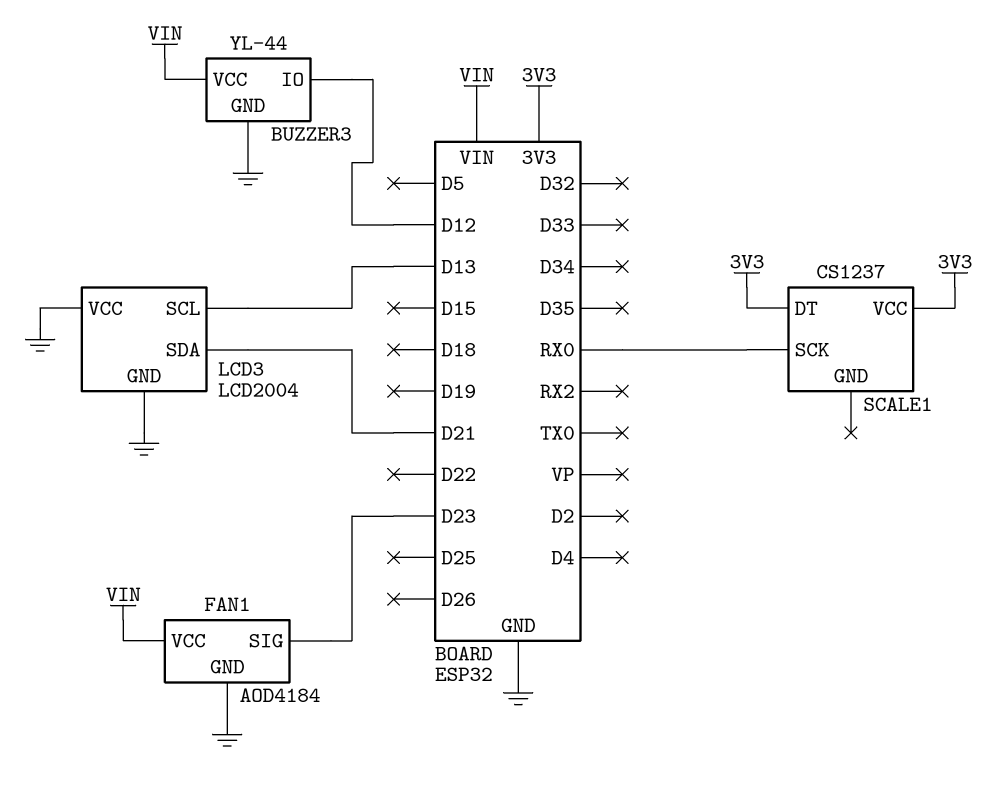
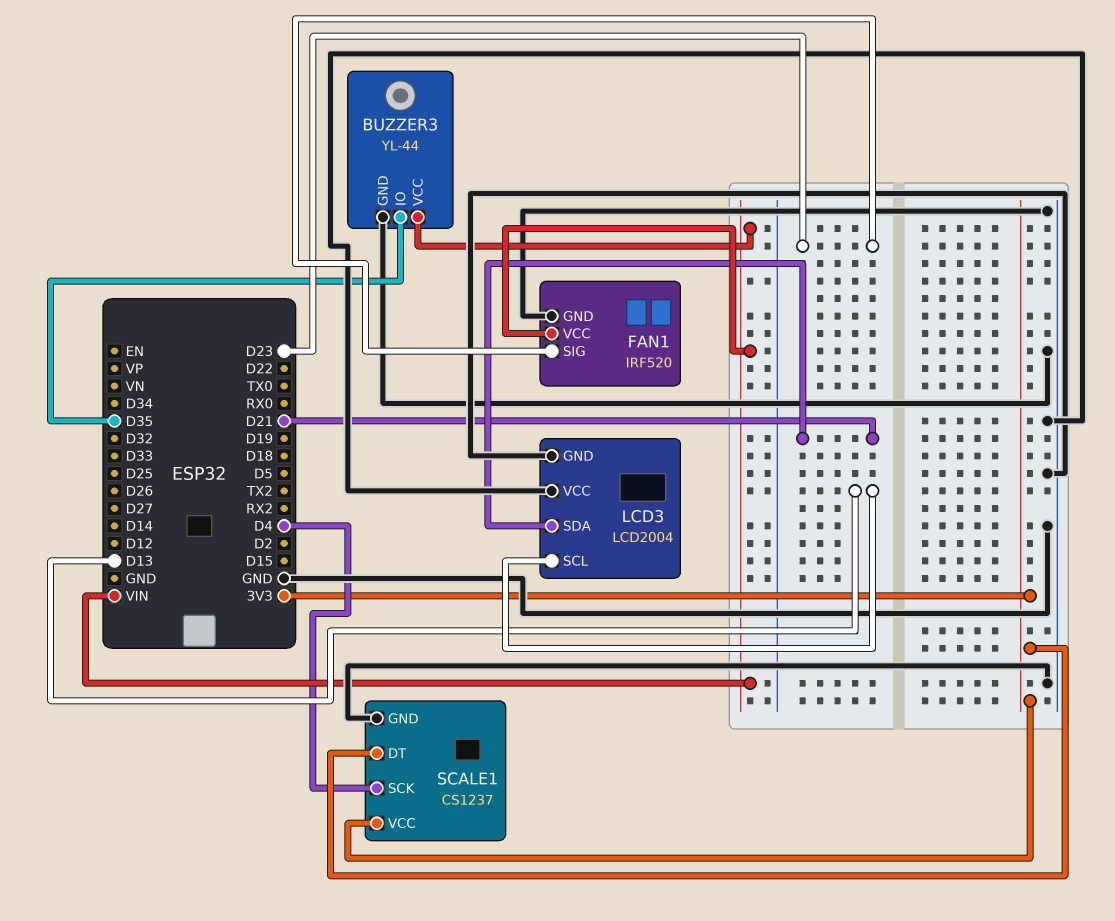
BUZZER3 pin IO: D12 -> D35
FAN1: AOD4184 -> IRF520
SCALE1 pin GND: none -> GND
SCALE1 pin SCK: RX0 -> D4

